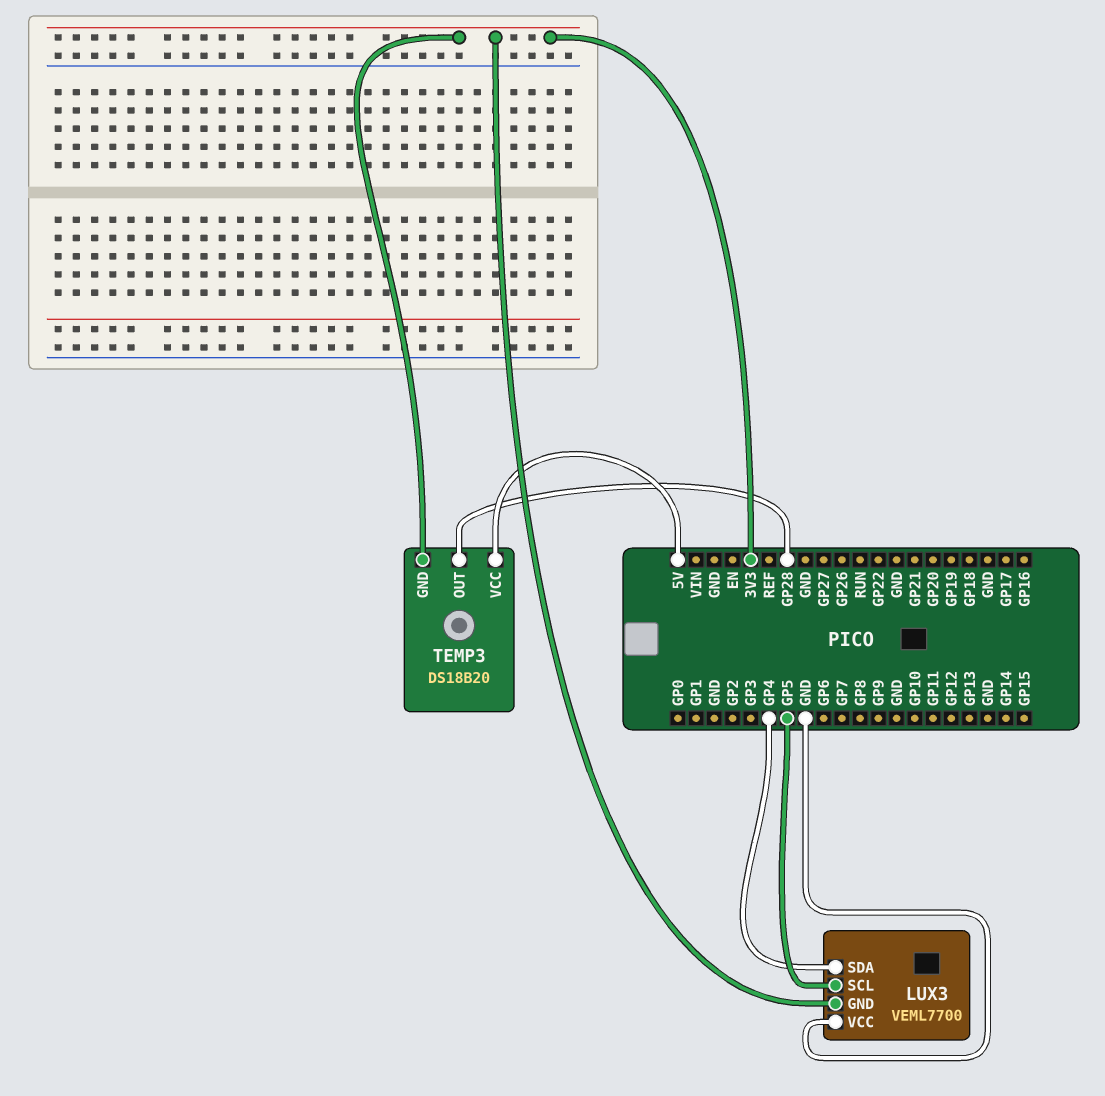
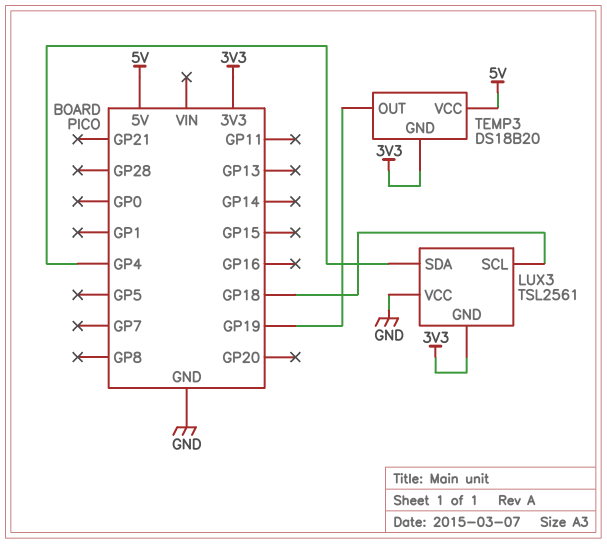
LUX3: VEML7700 -> TSL2561
LUX3 pin SCL: GP5 -> GP18
TEMP3 pin OUT: GP28 -> GP19

